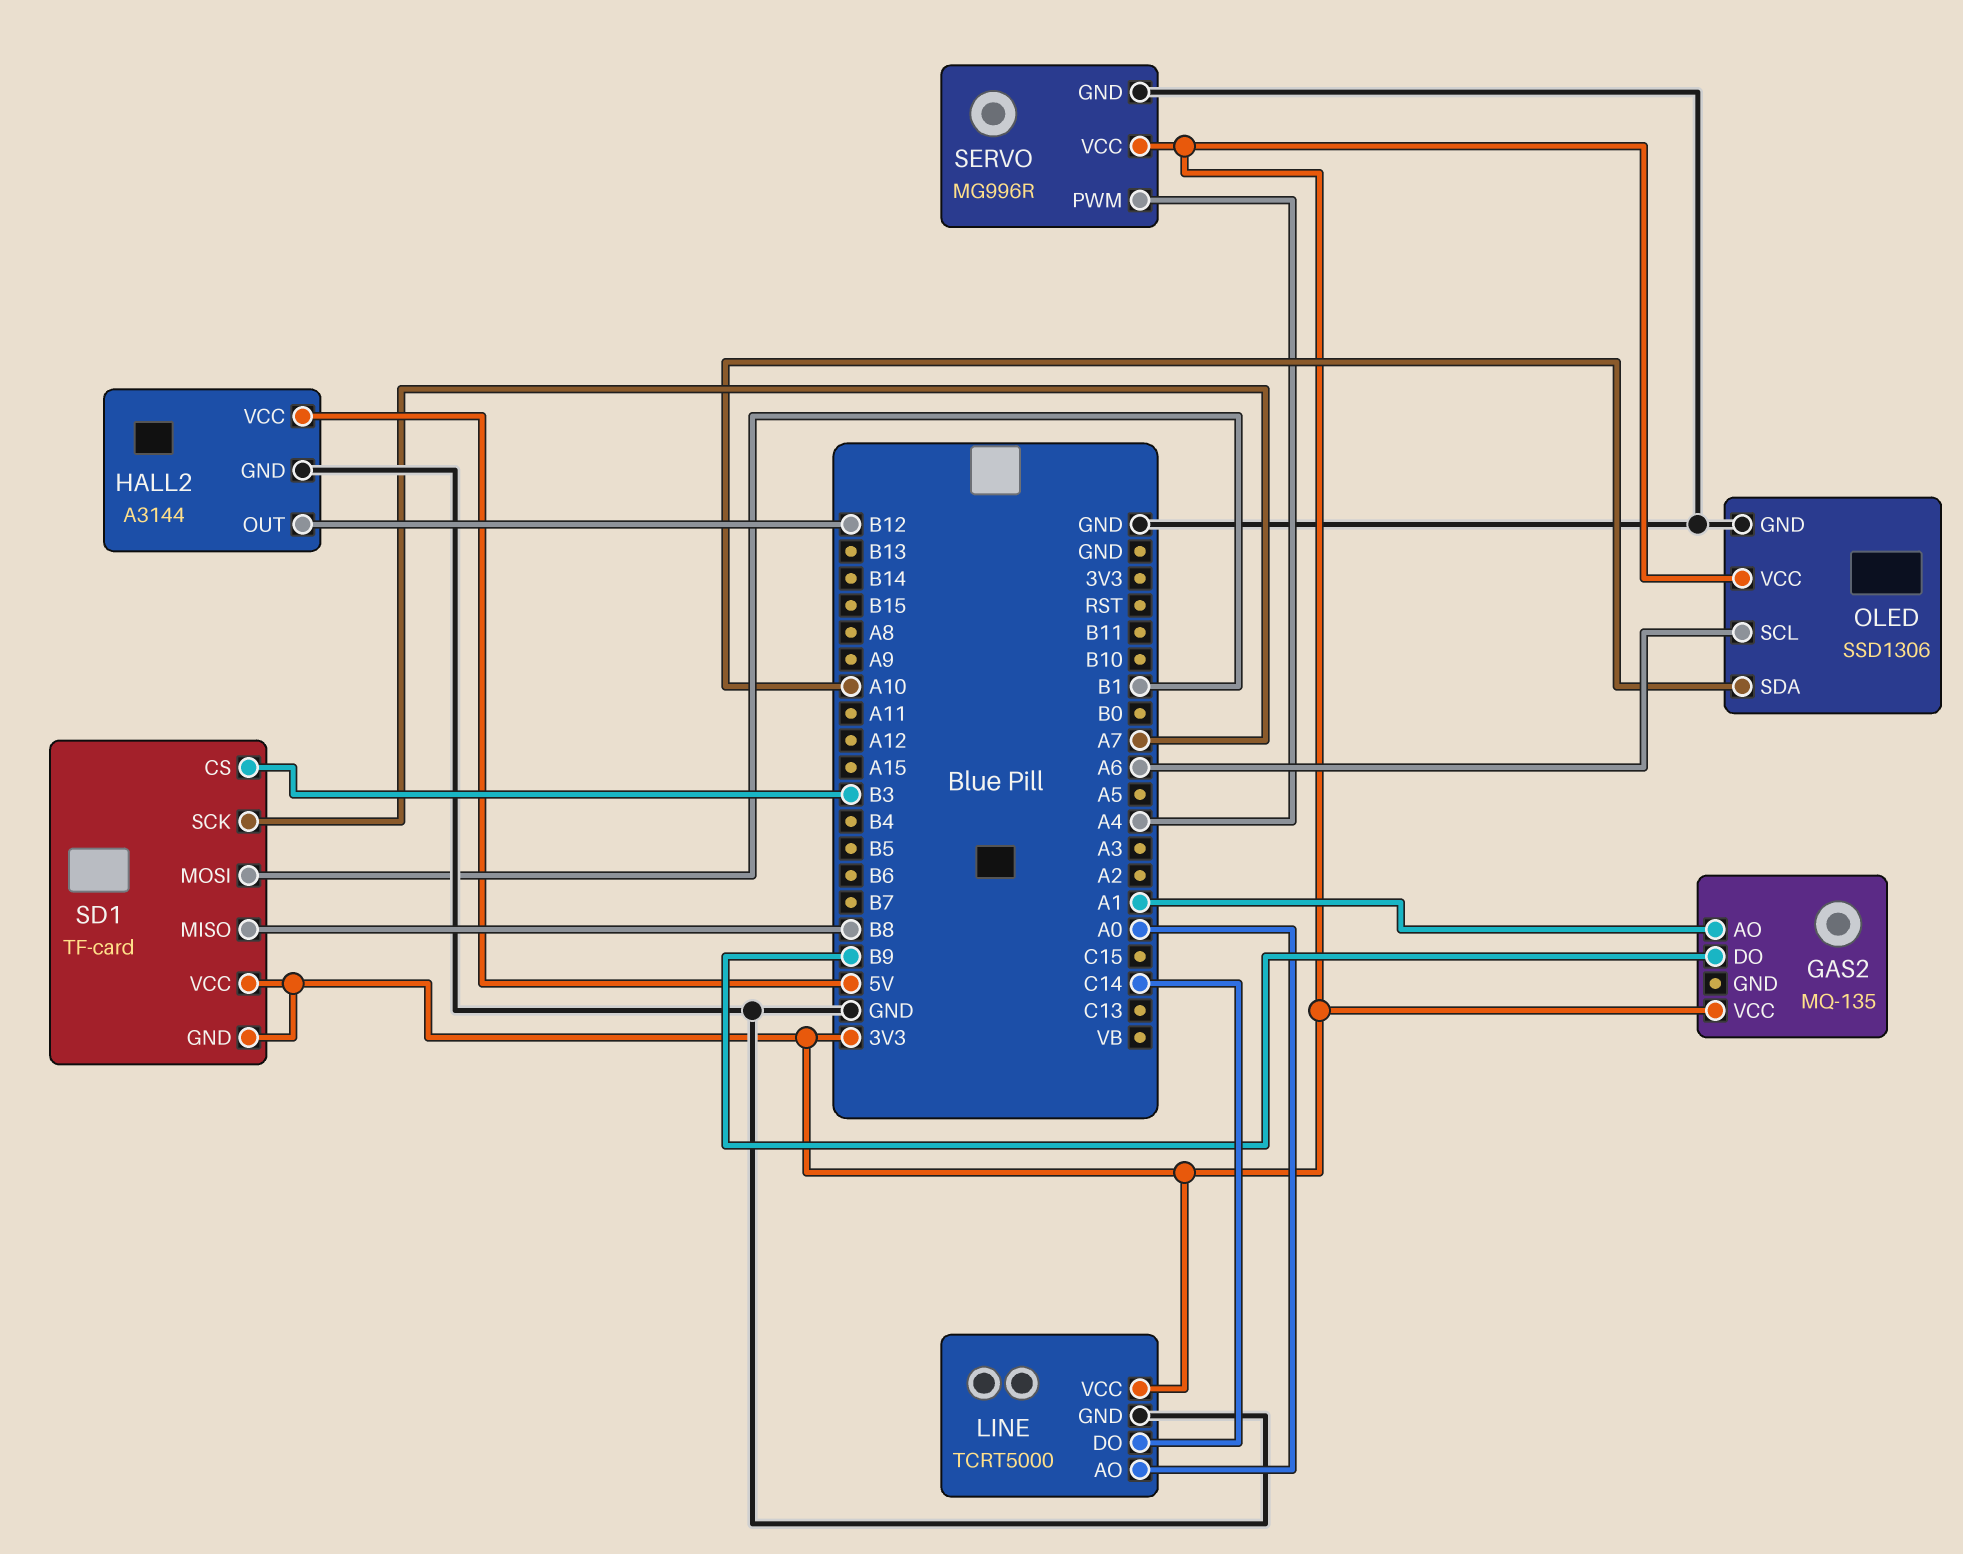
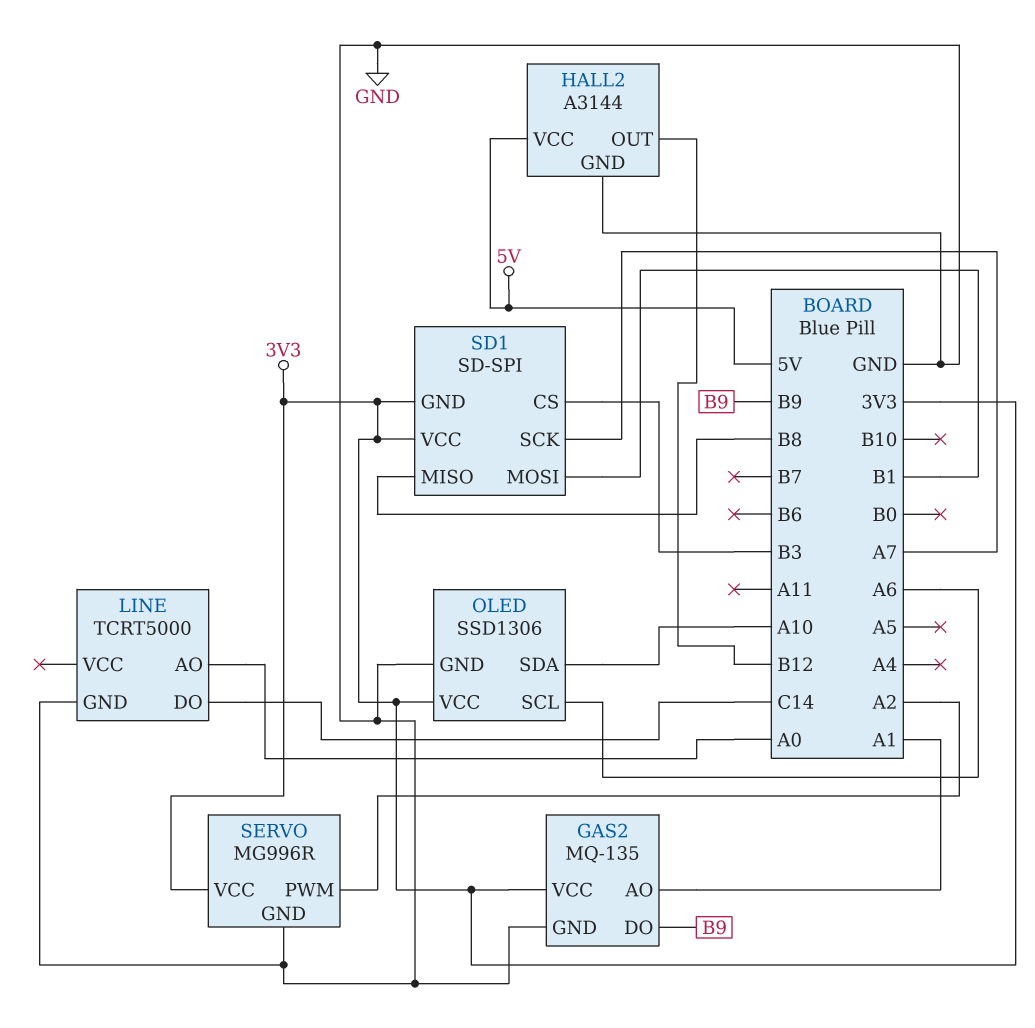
GAS2 pin GND: none -> GND
LINE pin VCC: 3V3 -> none
SD1: TF-card -> SD-SPI
SERVO pin PWM: A4 -> A2

